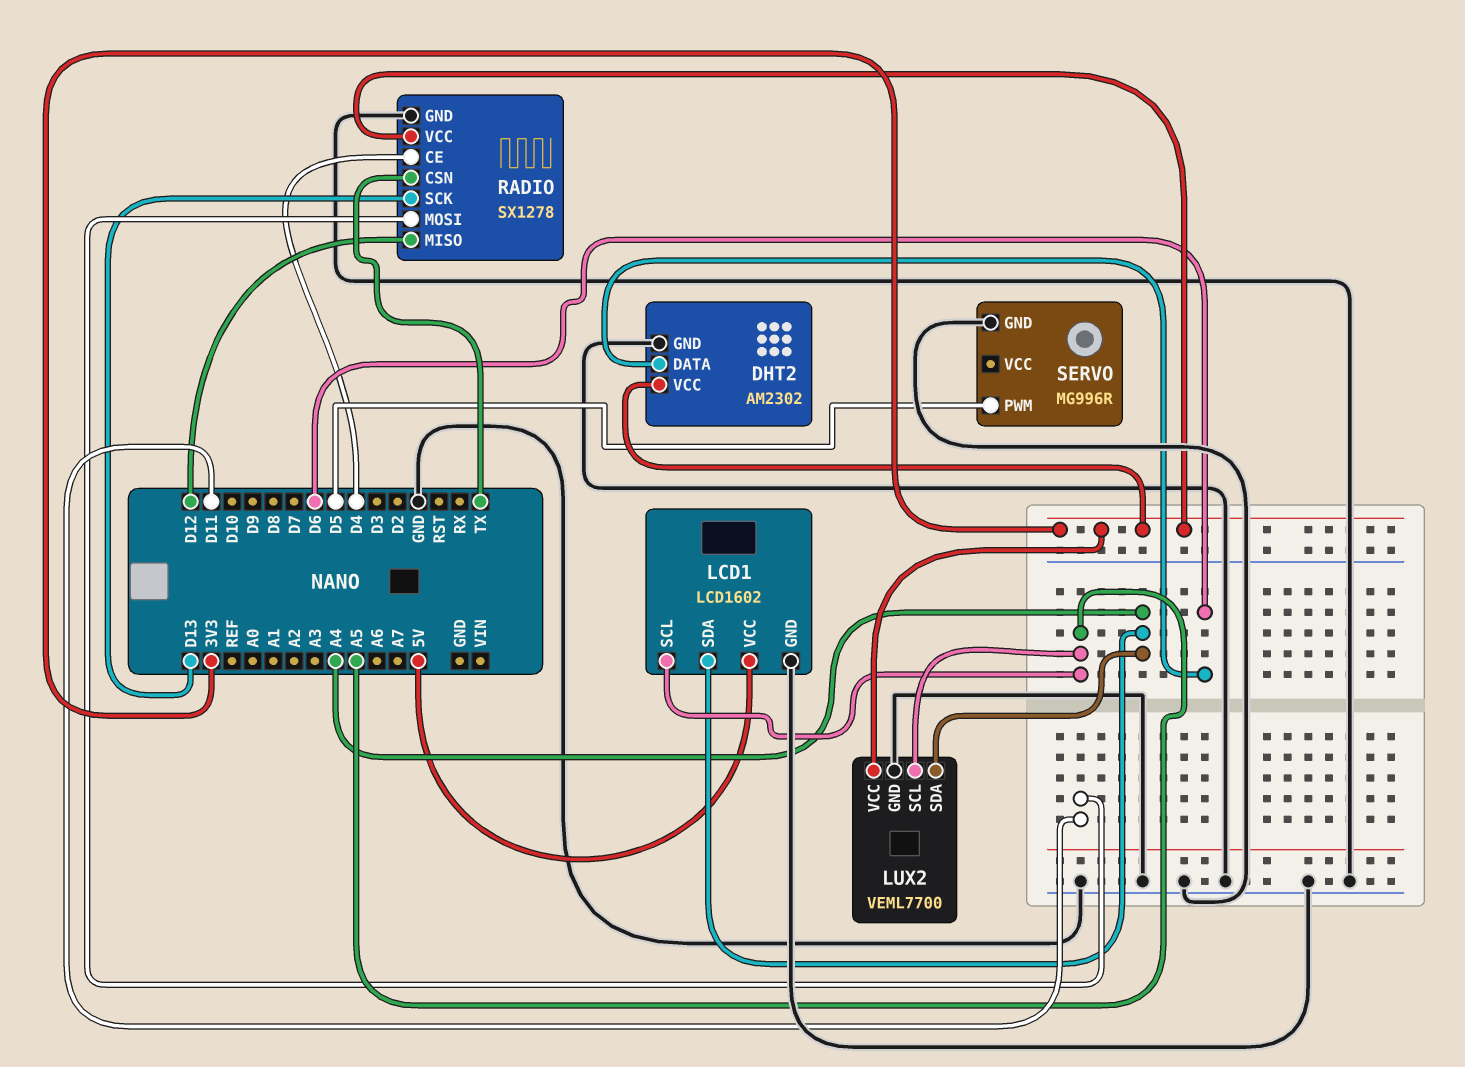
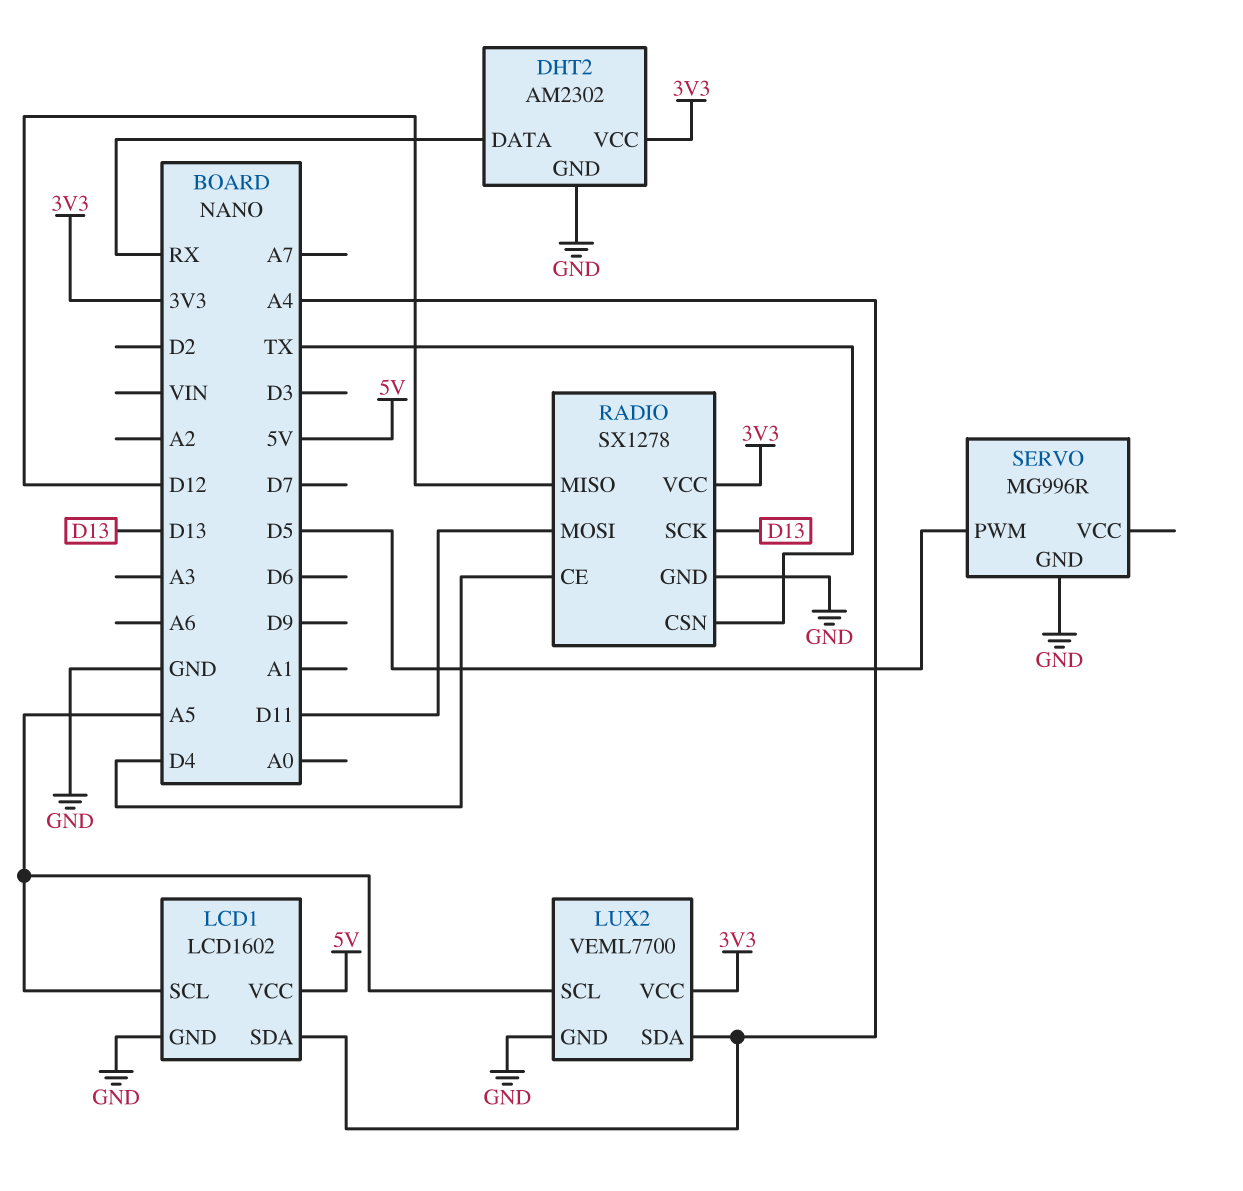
DHT2 pin DATA: D6 -> RX

